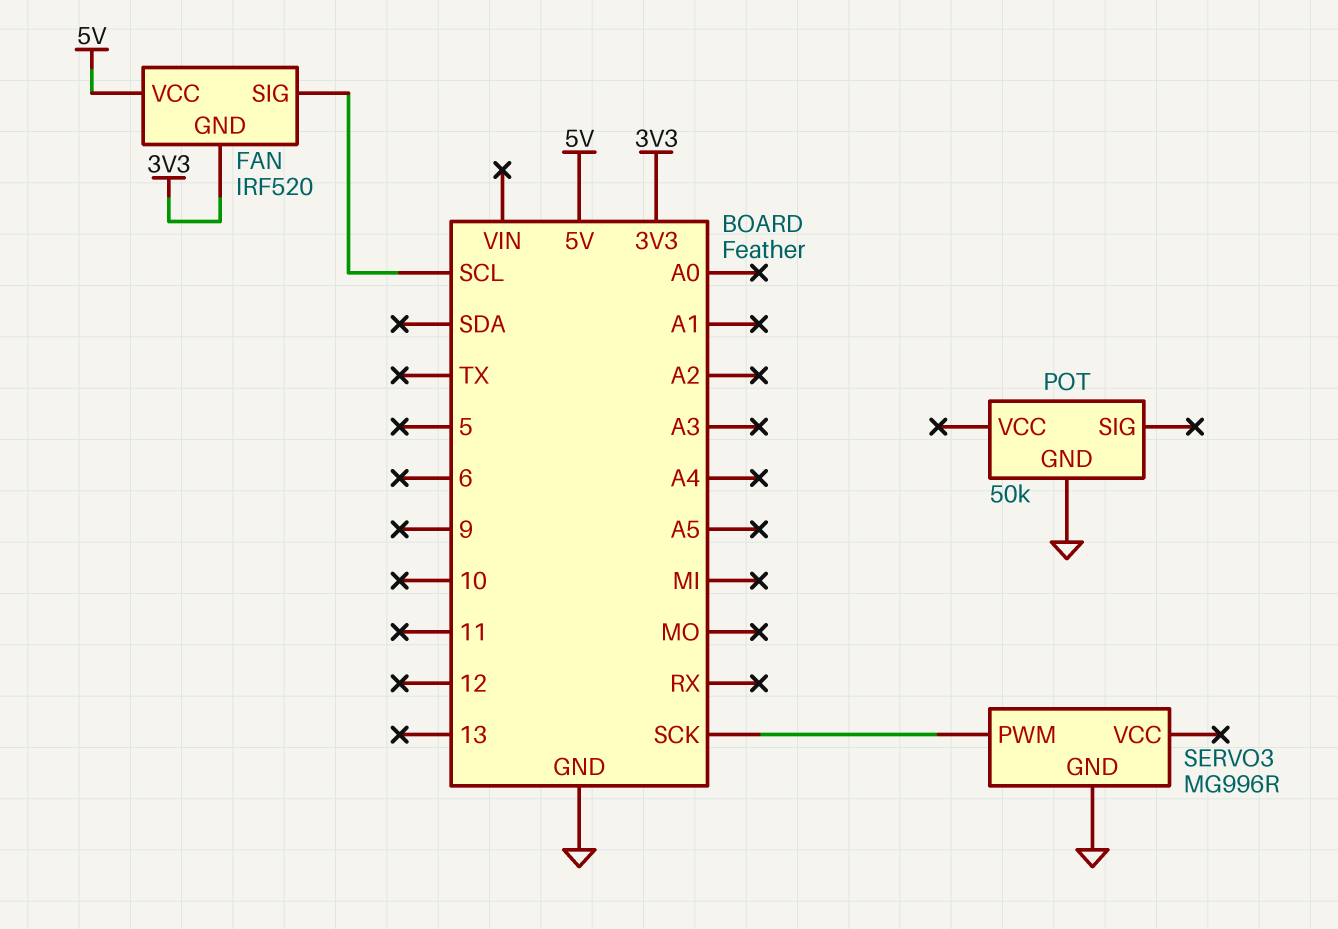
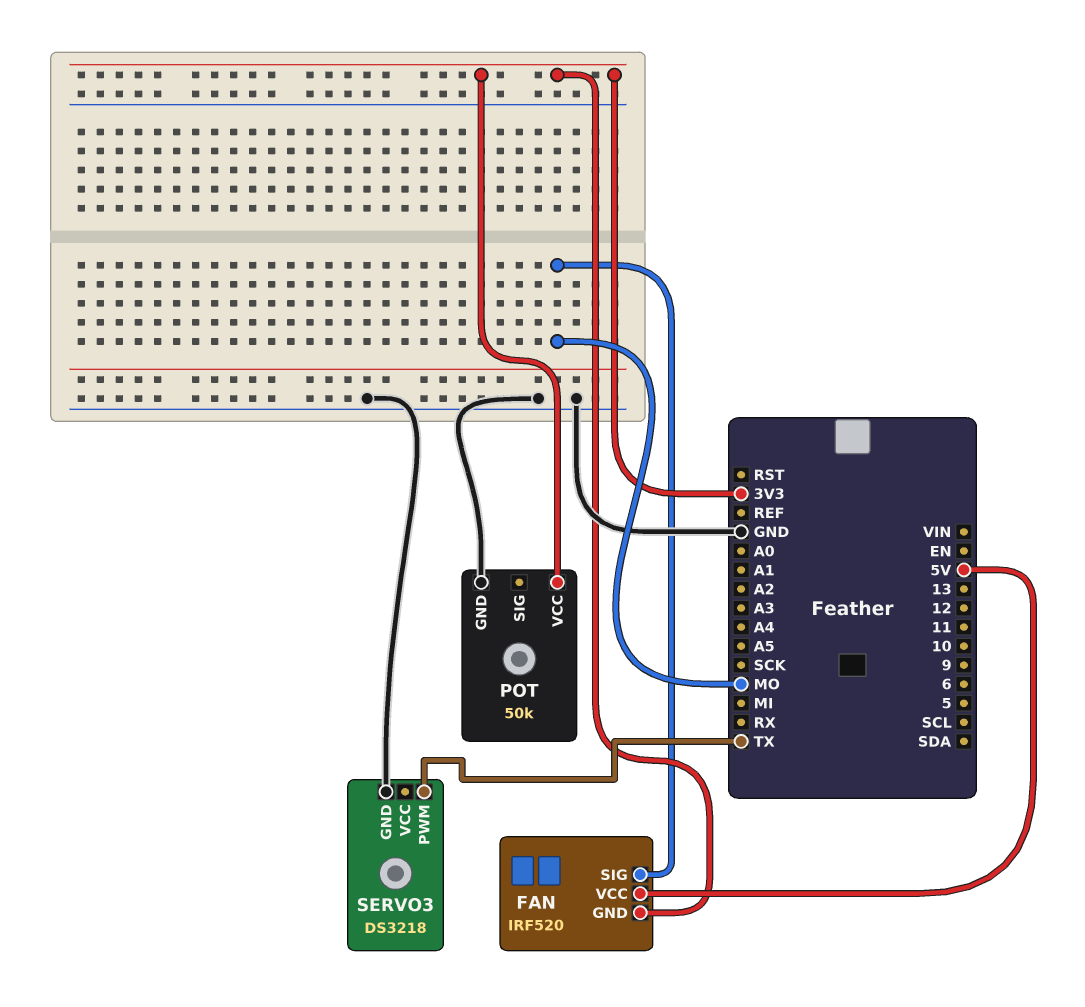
FAN pin SIG: SCL -> MO
POT pin VCC: none -> 3V3
SERVO3: MG996R -> DS3218
SERVO3 pin PWM: SCK -> TX

